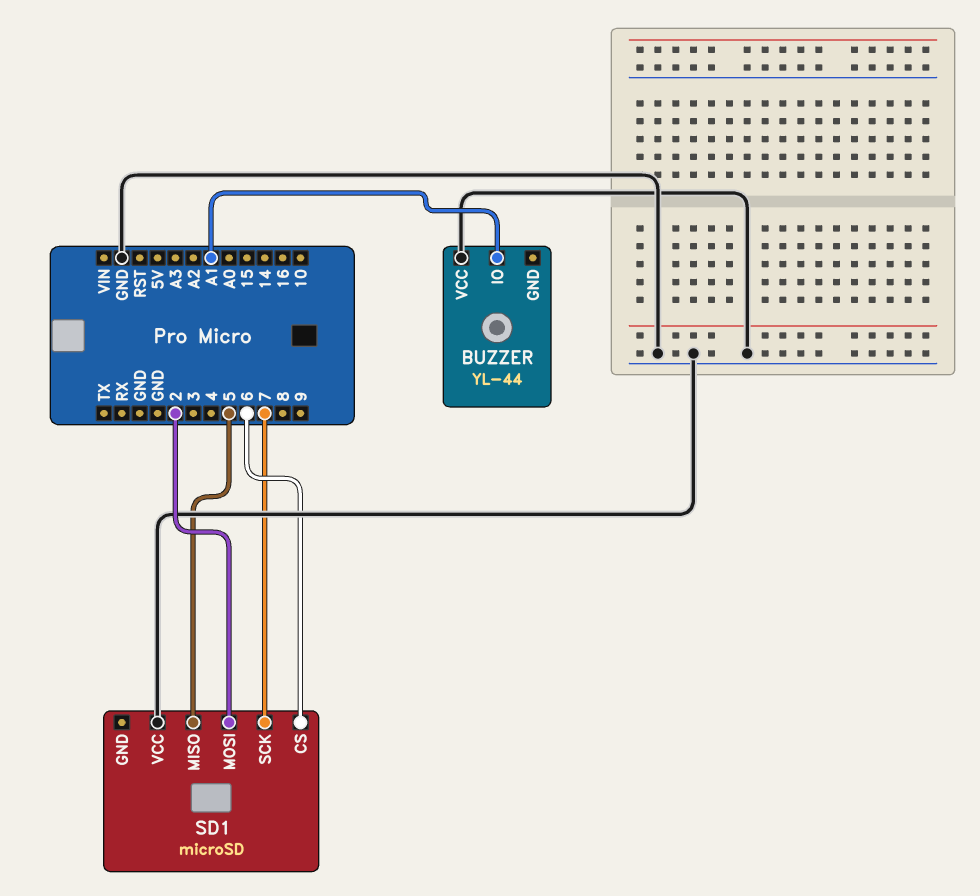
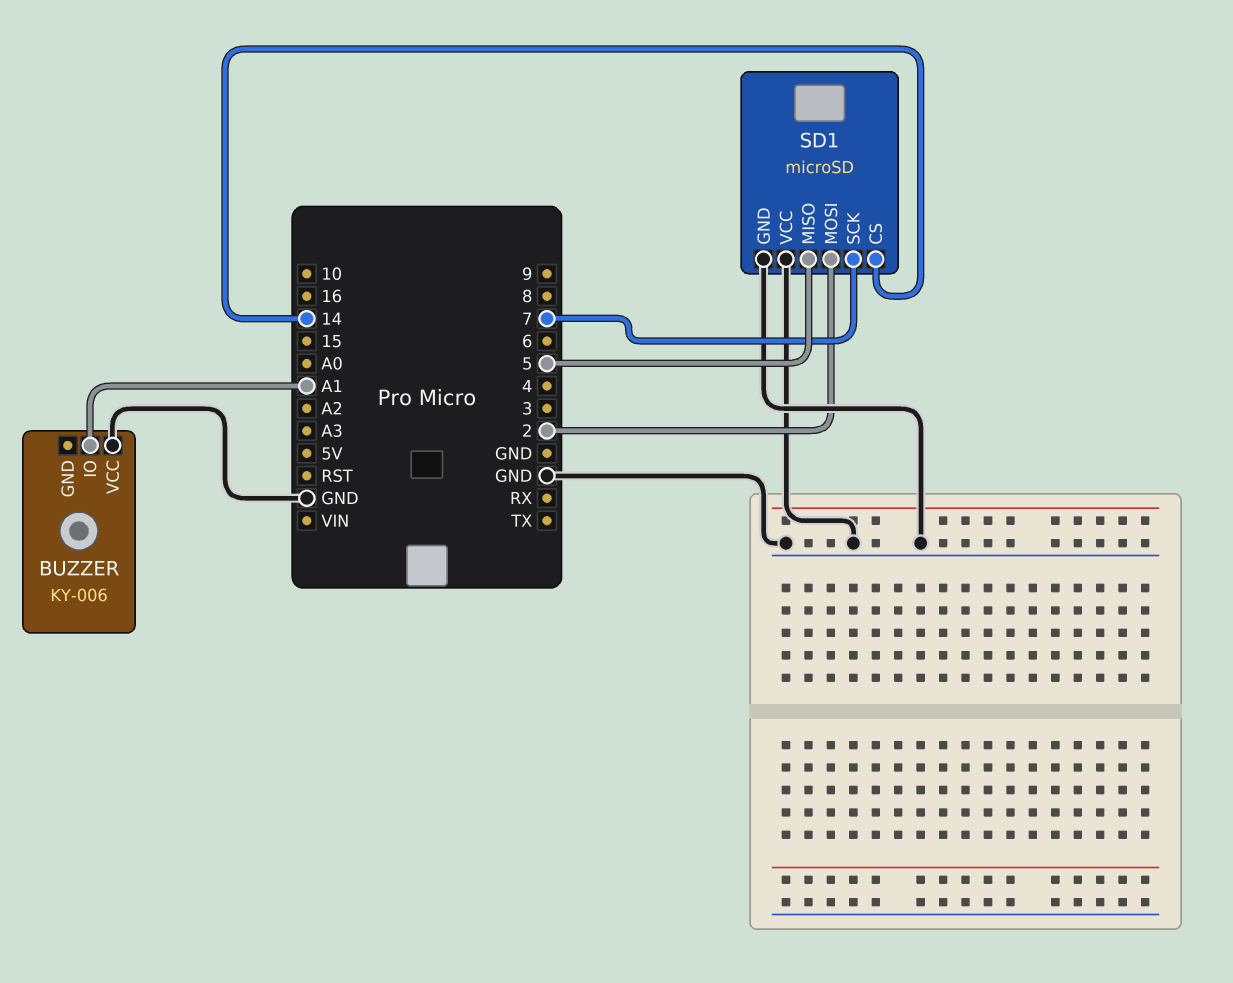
BUZZER: YL-44 -> KY-006
SD1 pin CS: 6 -> 14
SD1 pin GND: none -> GND

